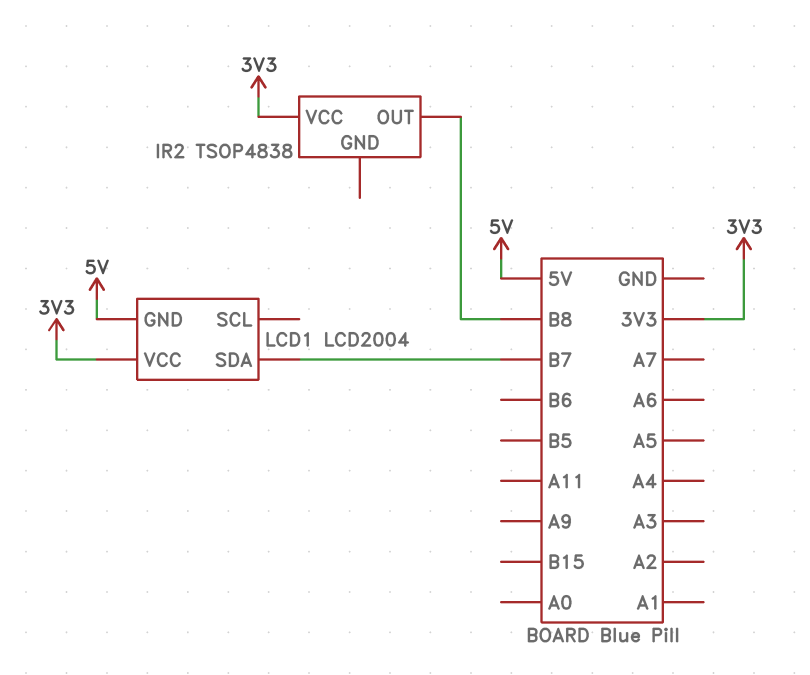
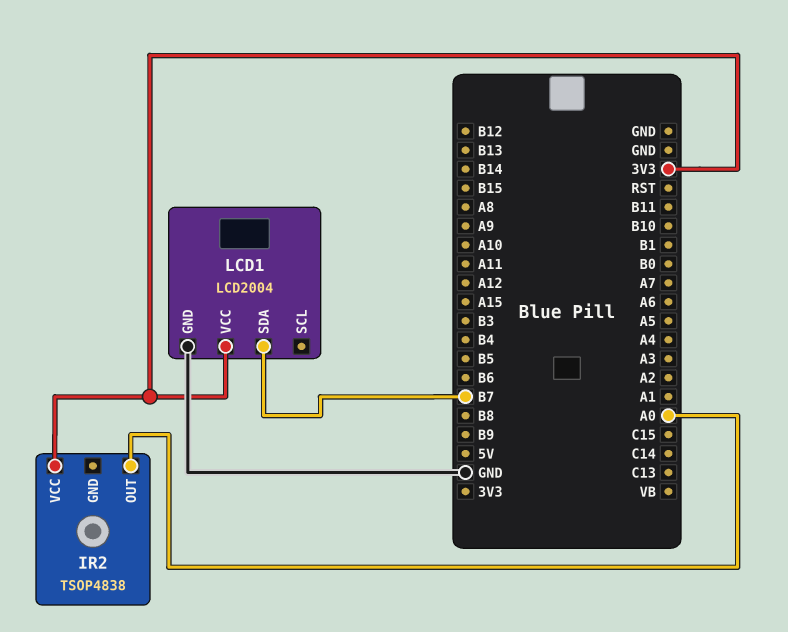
IR2 pin OUT: B8 -> A0
LCD1 pin GND: 5V -> GND

